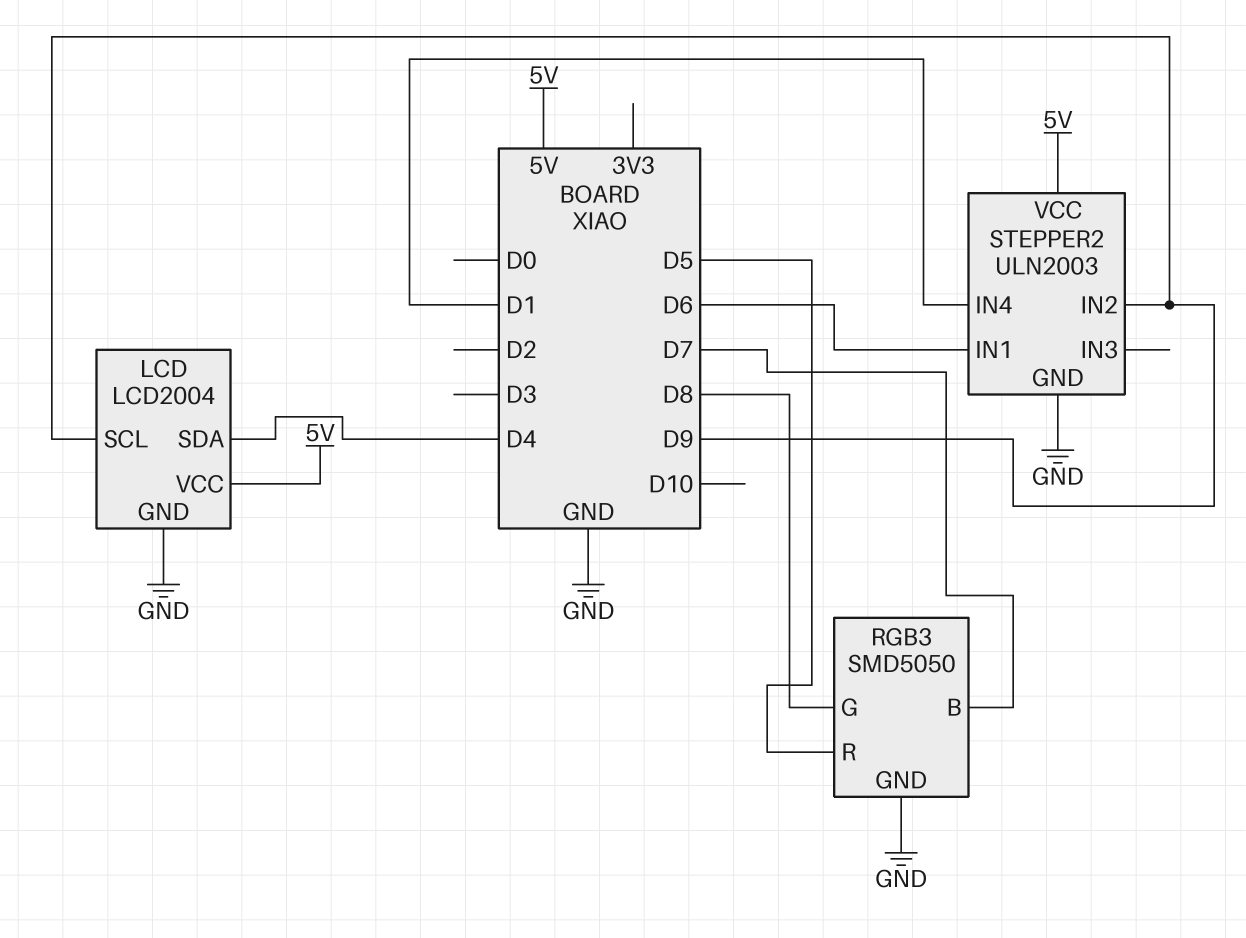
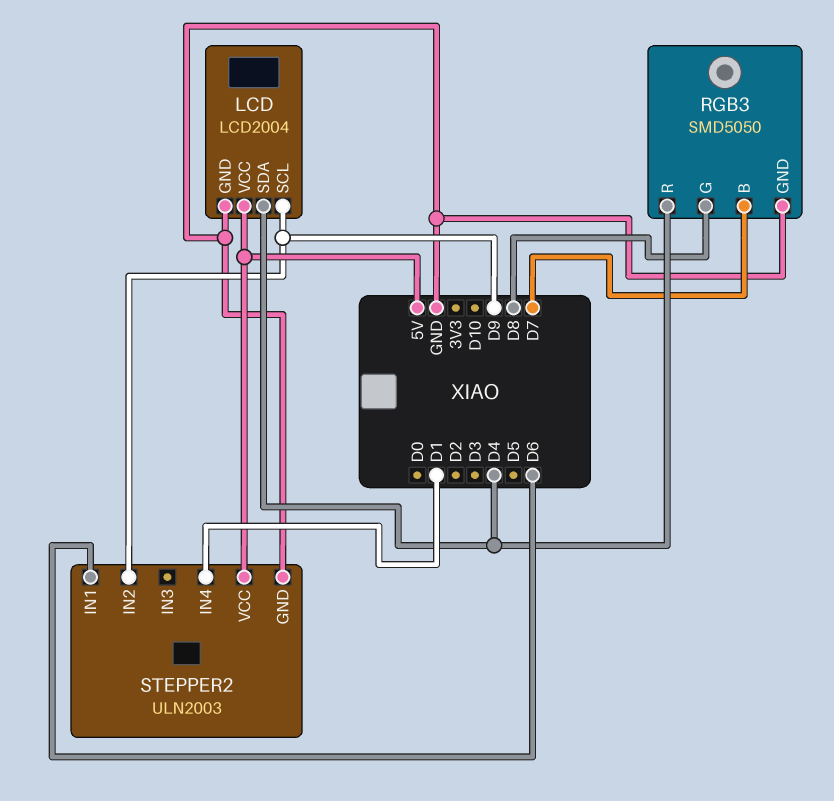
RGB3 pin R: D5 -> D4

